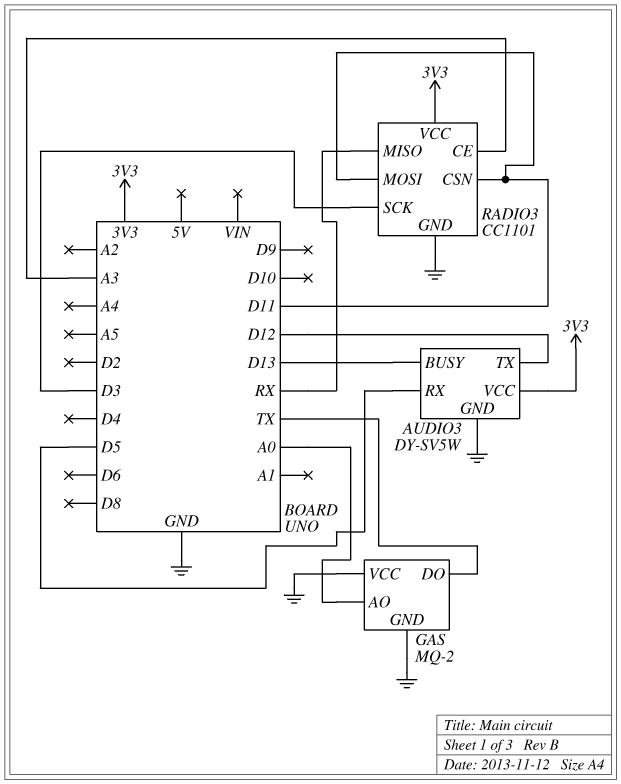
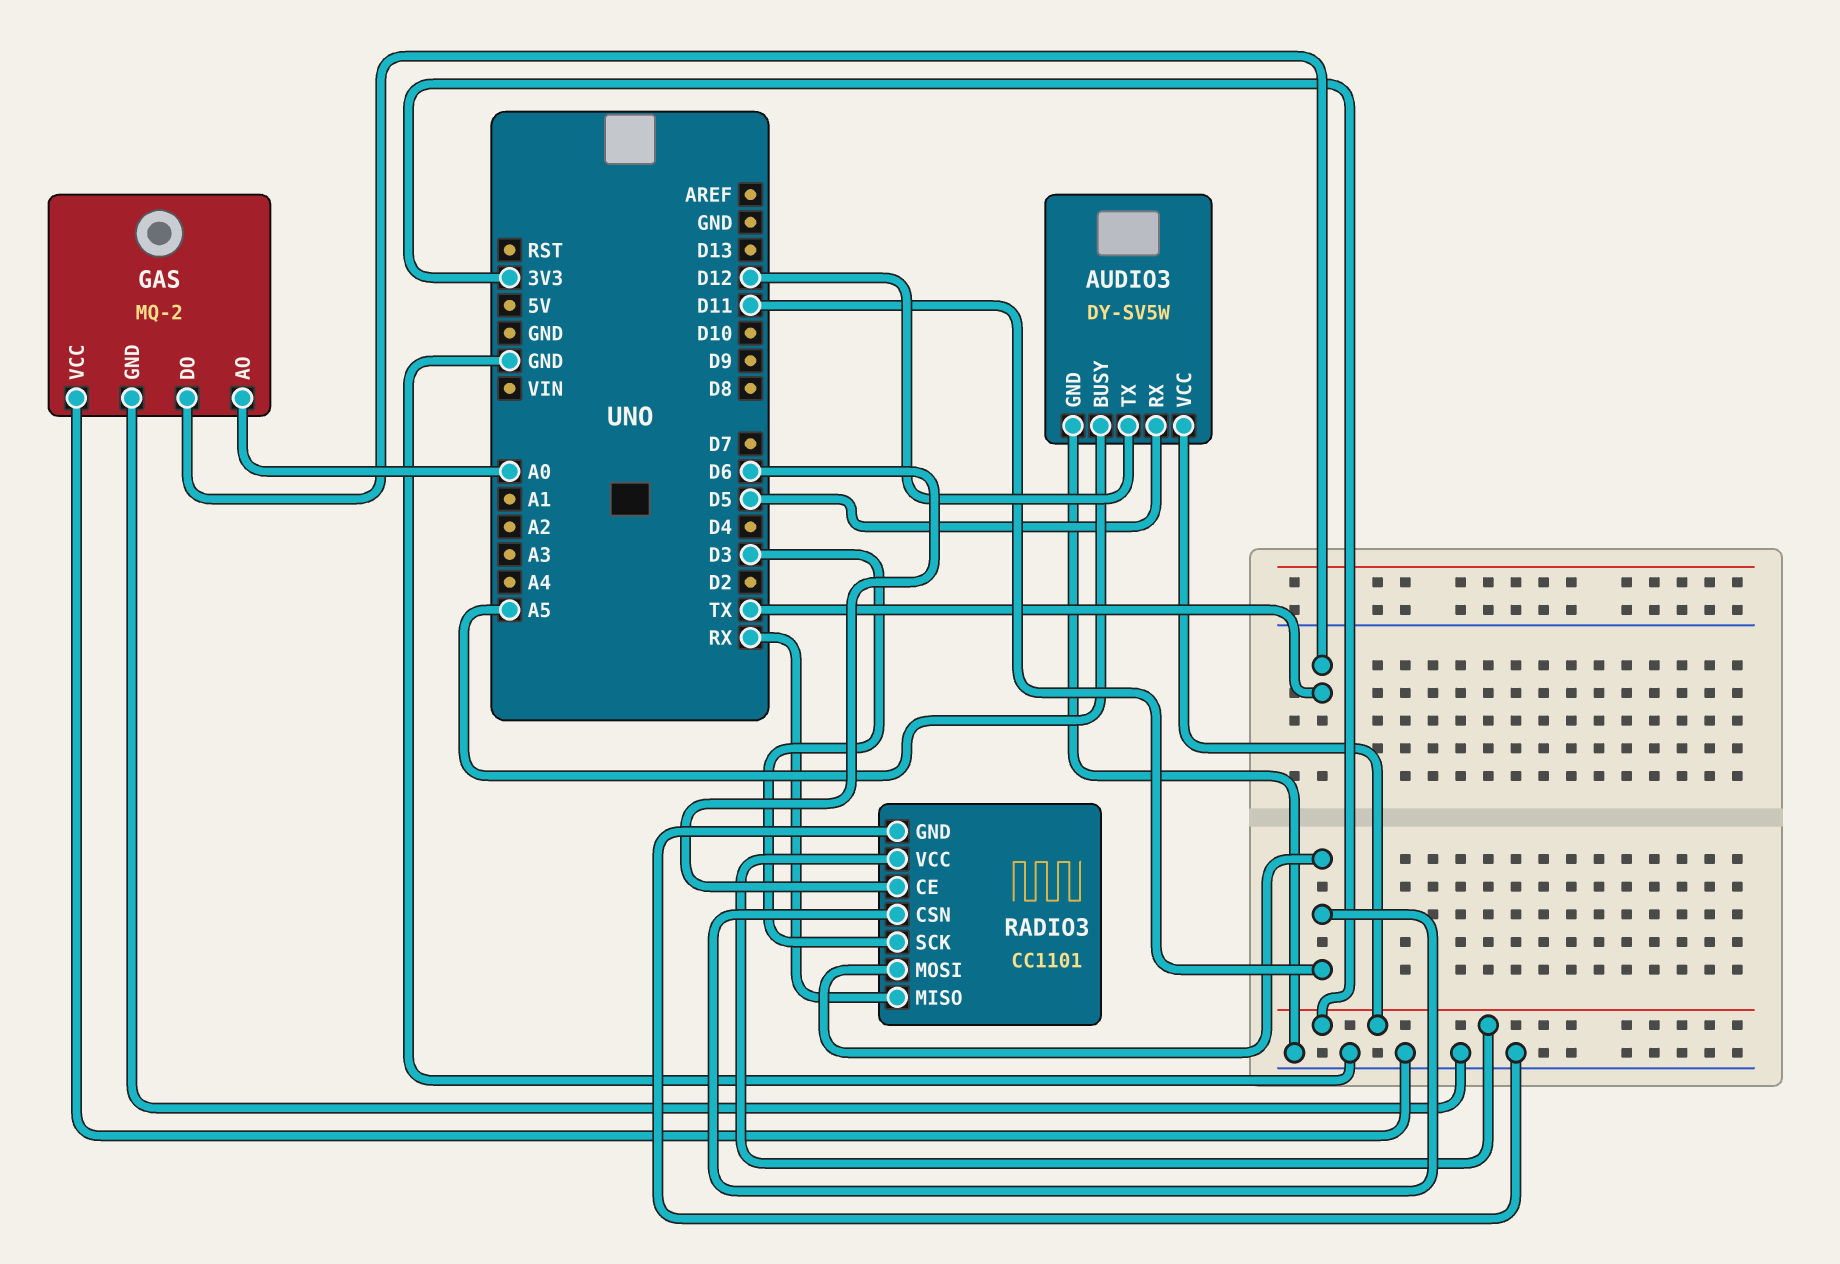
AUDIO3 pin BUSY: D13 -> A5
RADIO3 pin CE: A3 -> D6

